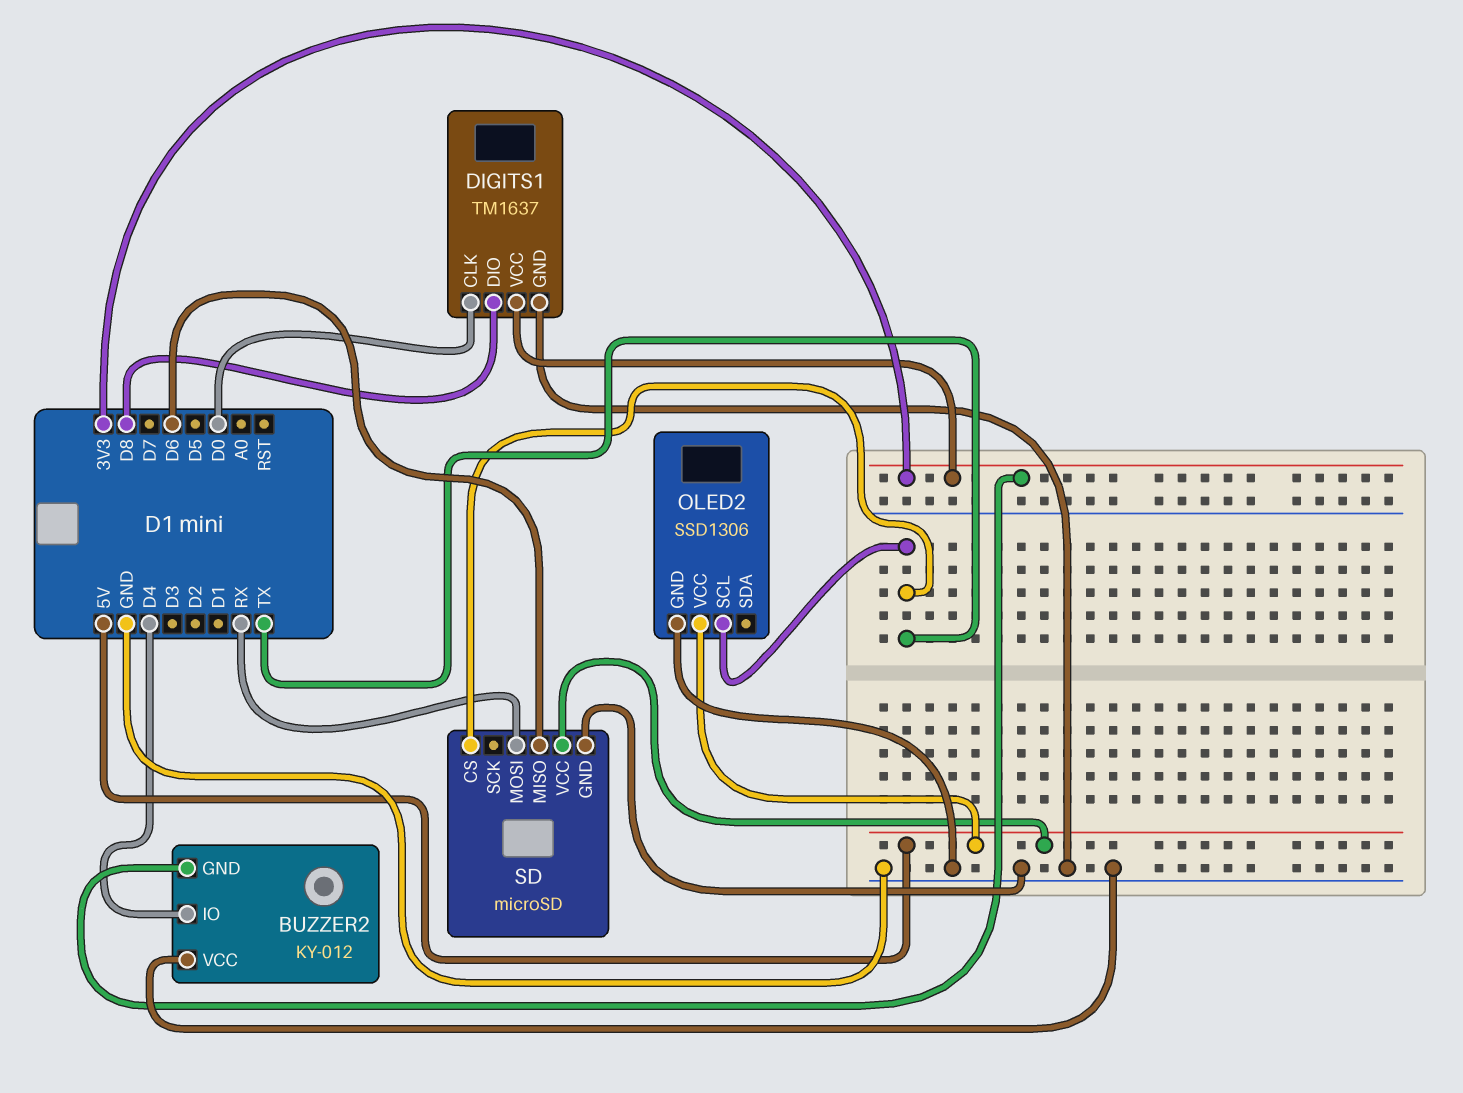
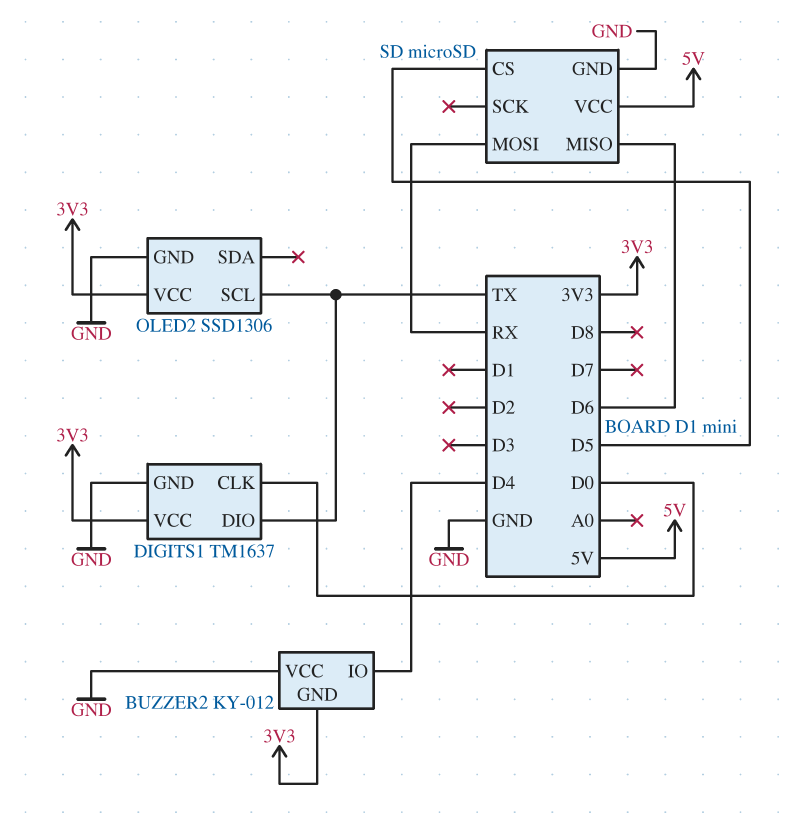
DIGITS1 pin DIO: D8 -> TX
OLED2 pin VCC: 5V -> 3V3
SD pin CS: TX -> D5

